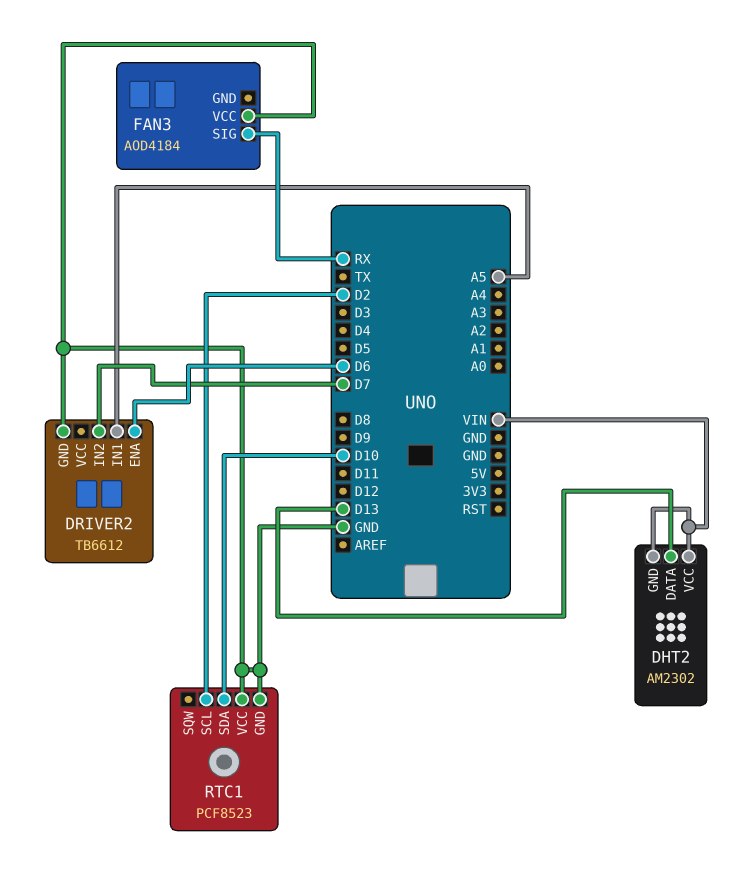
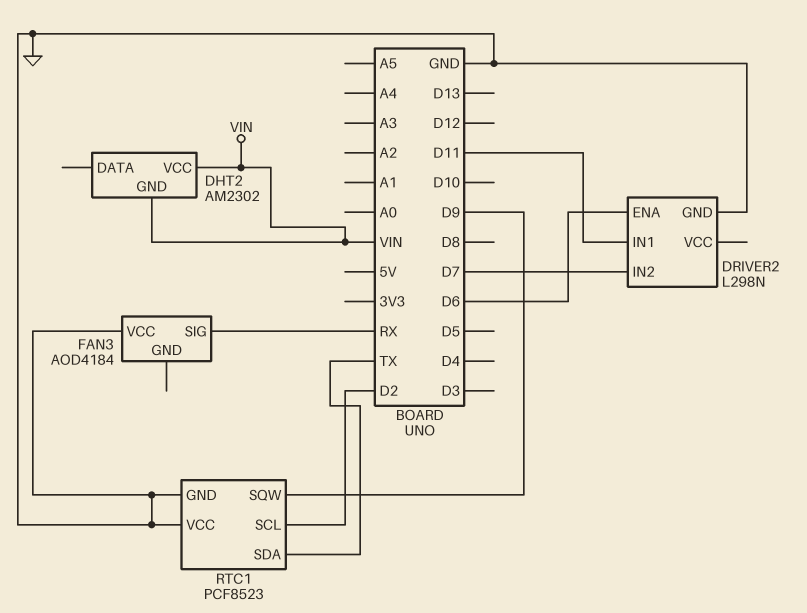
DHT2 pin DATA: D13 -> none
DRIVER2: TB6612 -> L298N
DRIVER2 pin IN1: A5 -> D11
RTC1 pin SDA: D10 -> TX
RTC1 pin SQW: none -> D9

